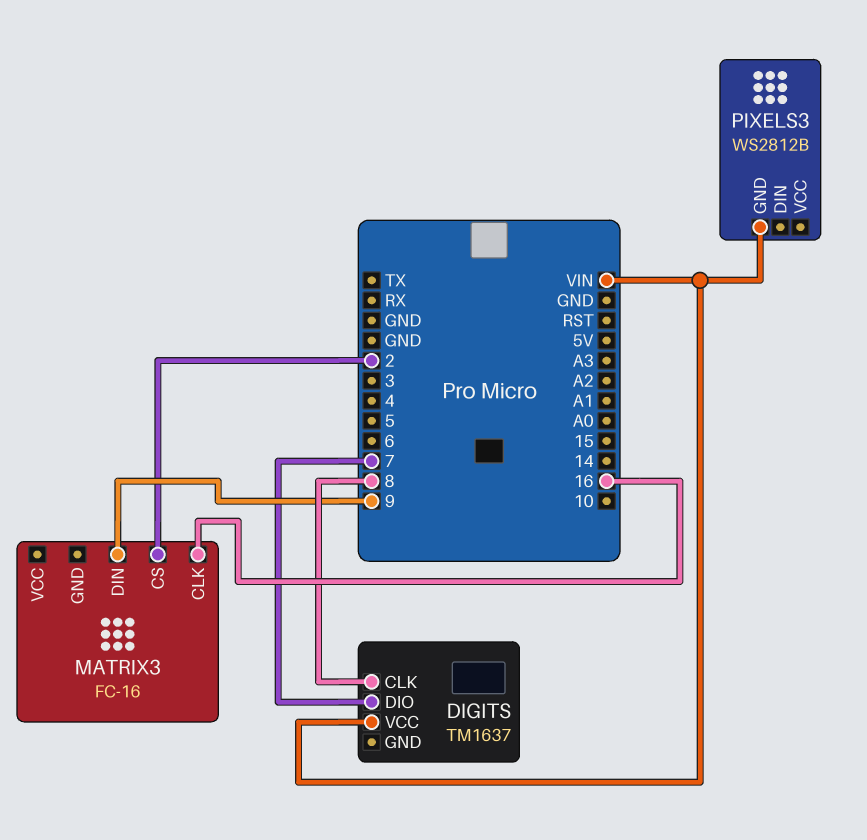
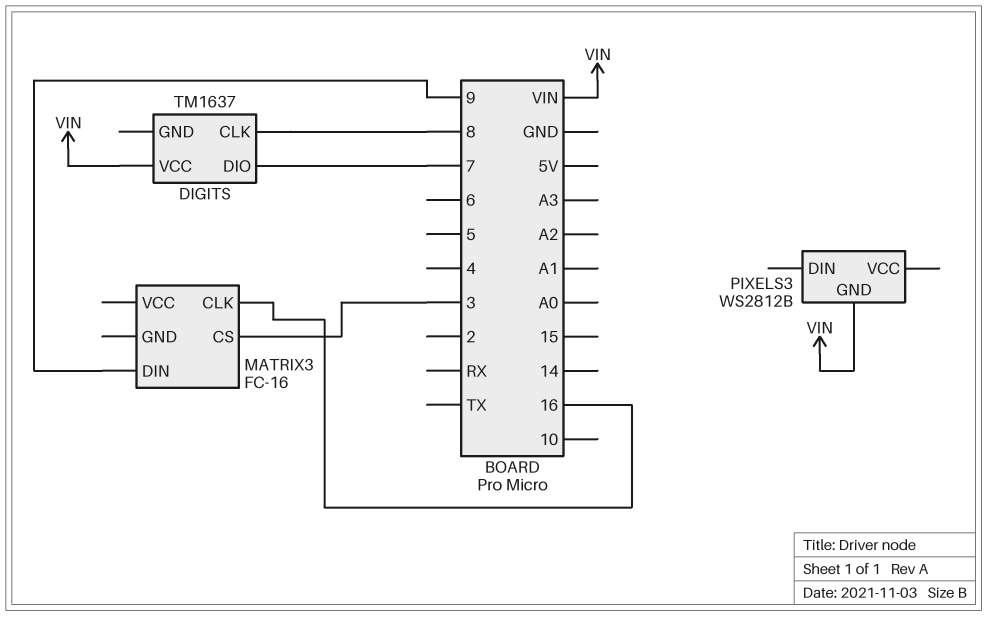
MATRIX3 pin CS: 2 -> 3

